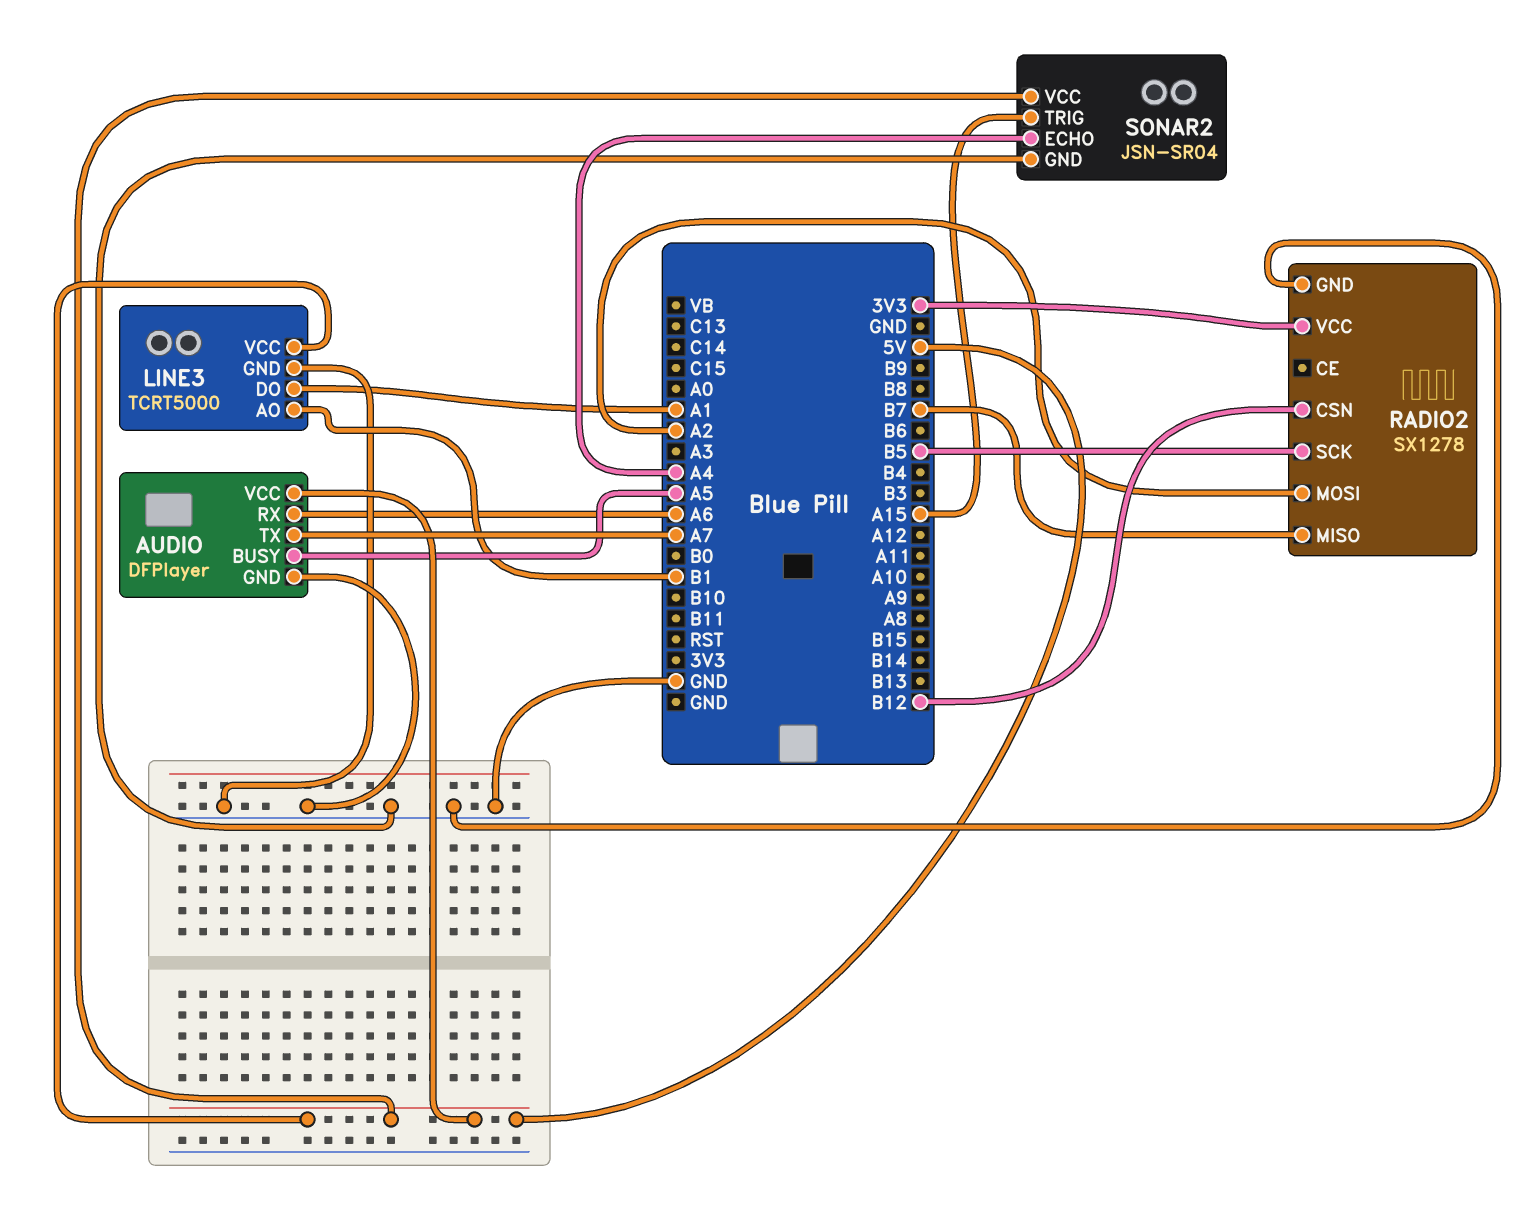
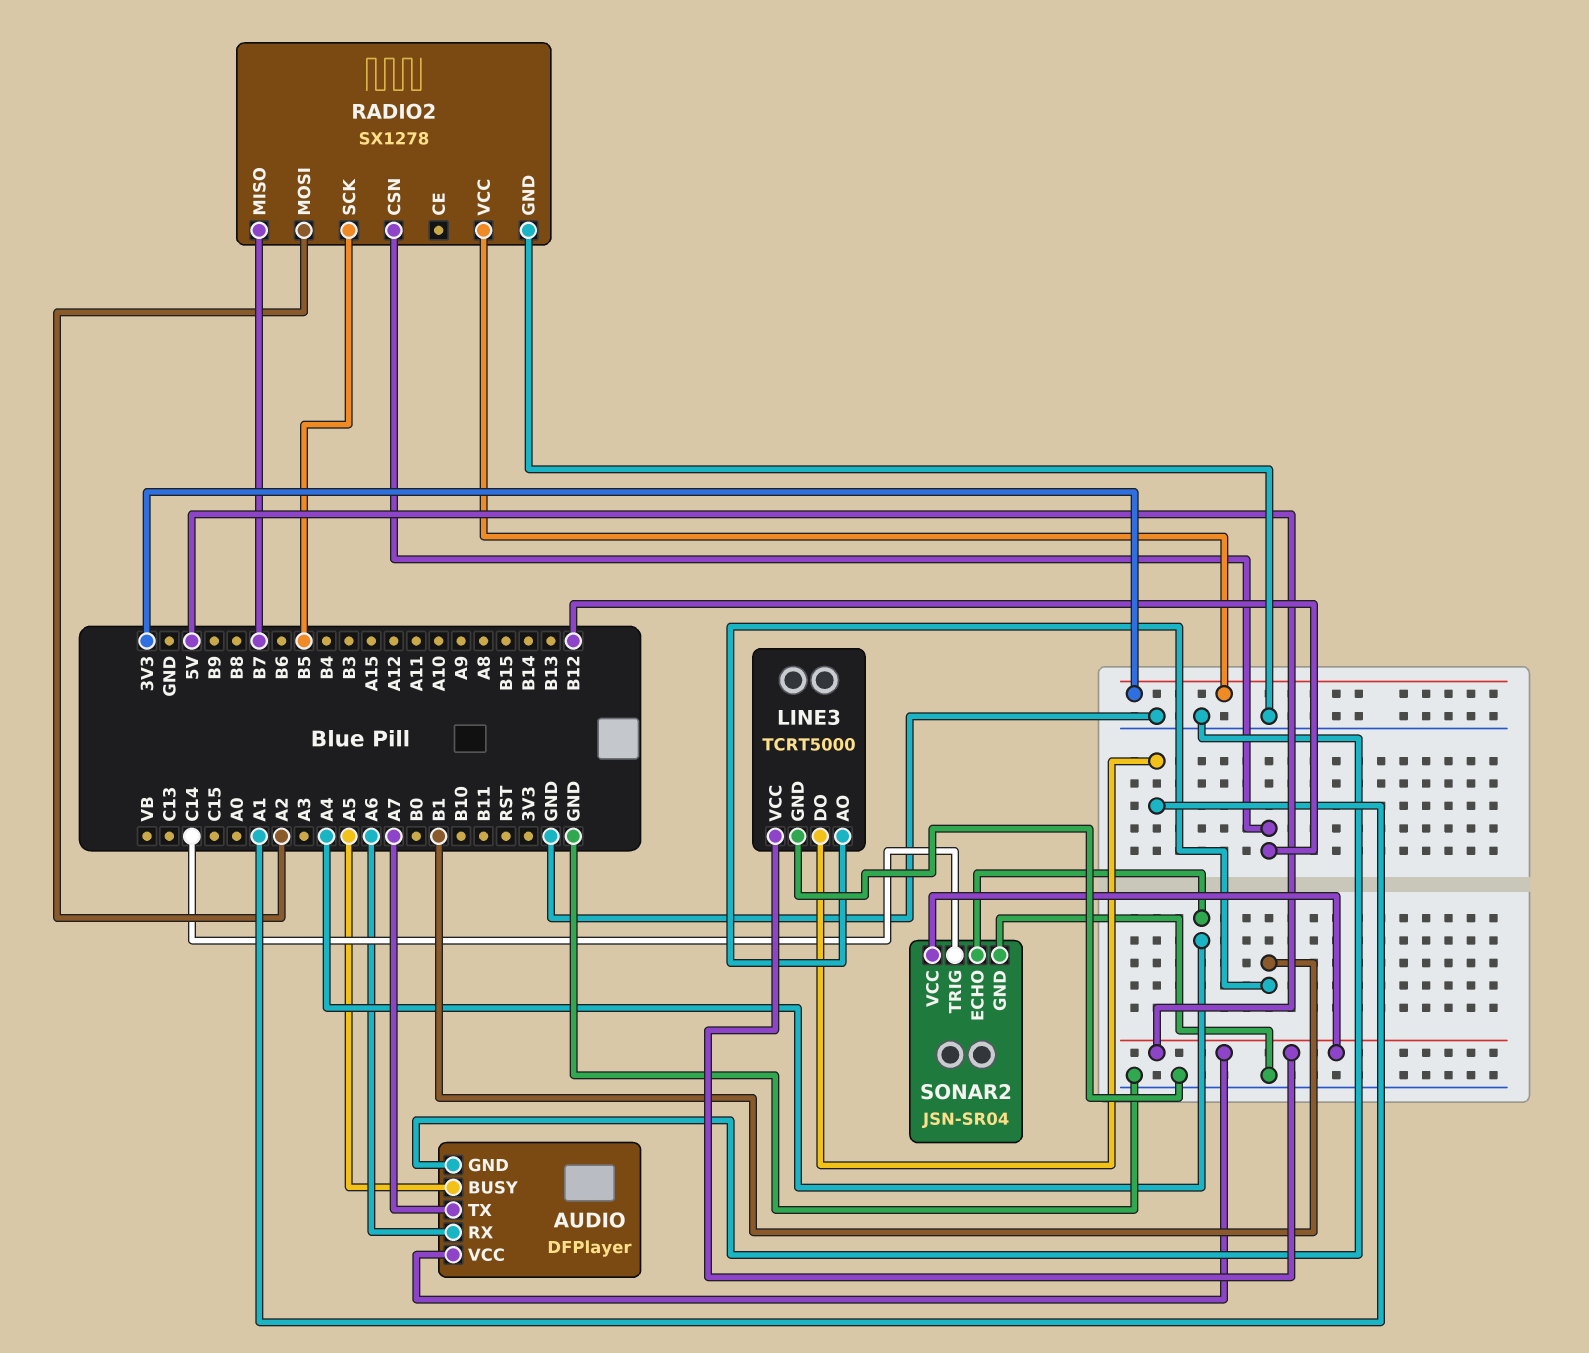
SONAR2 pin TRIG: A15 -> C14

